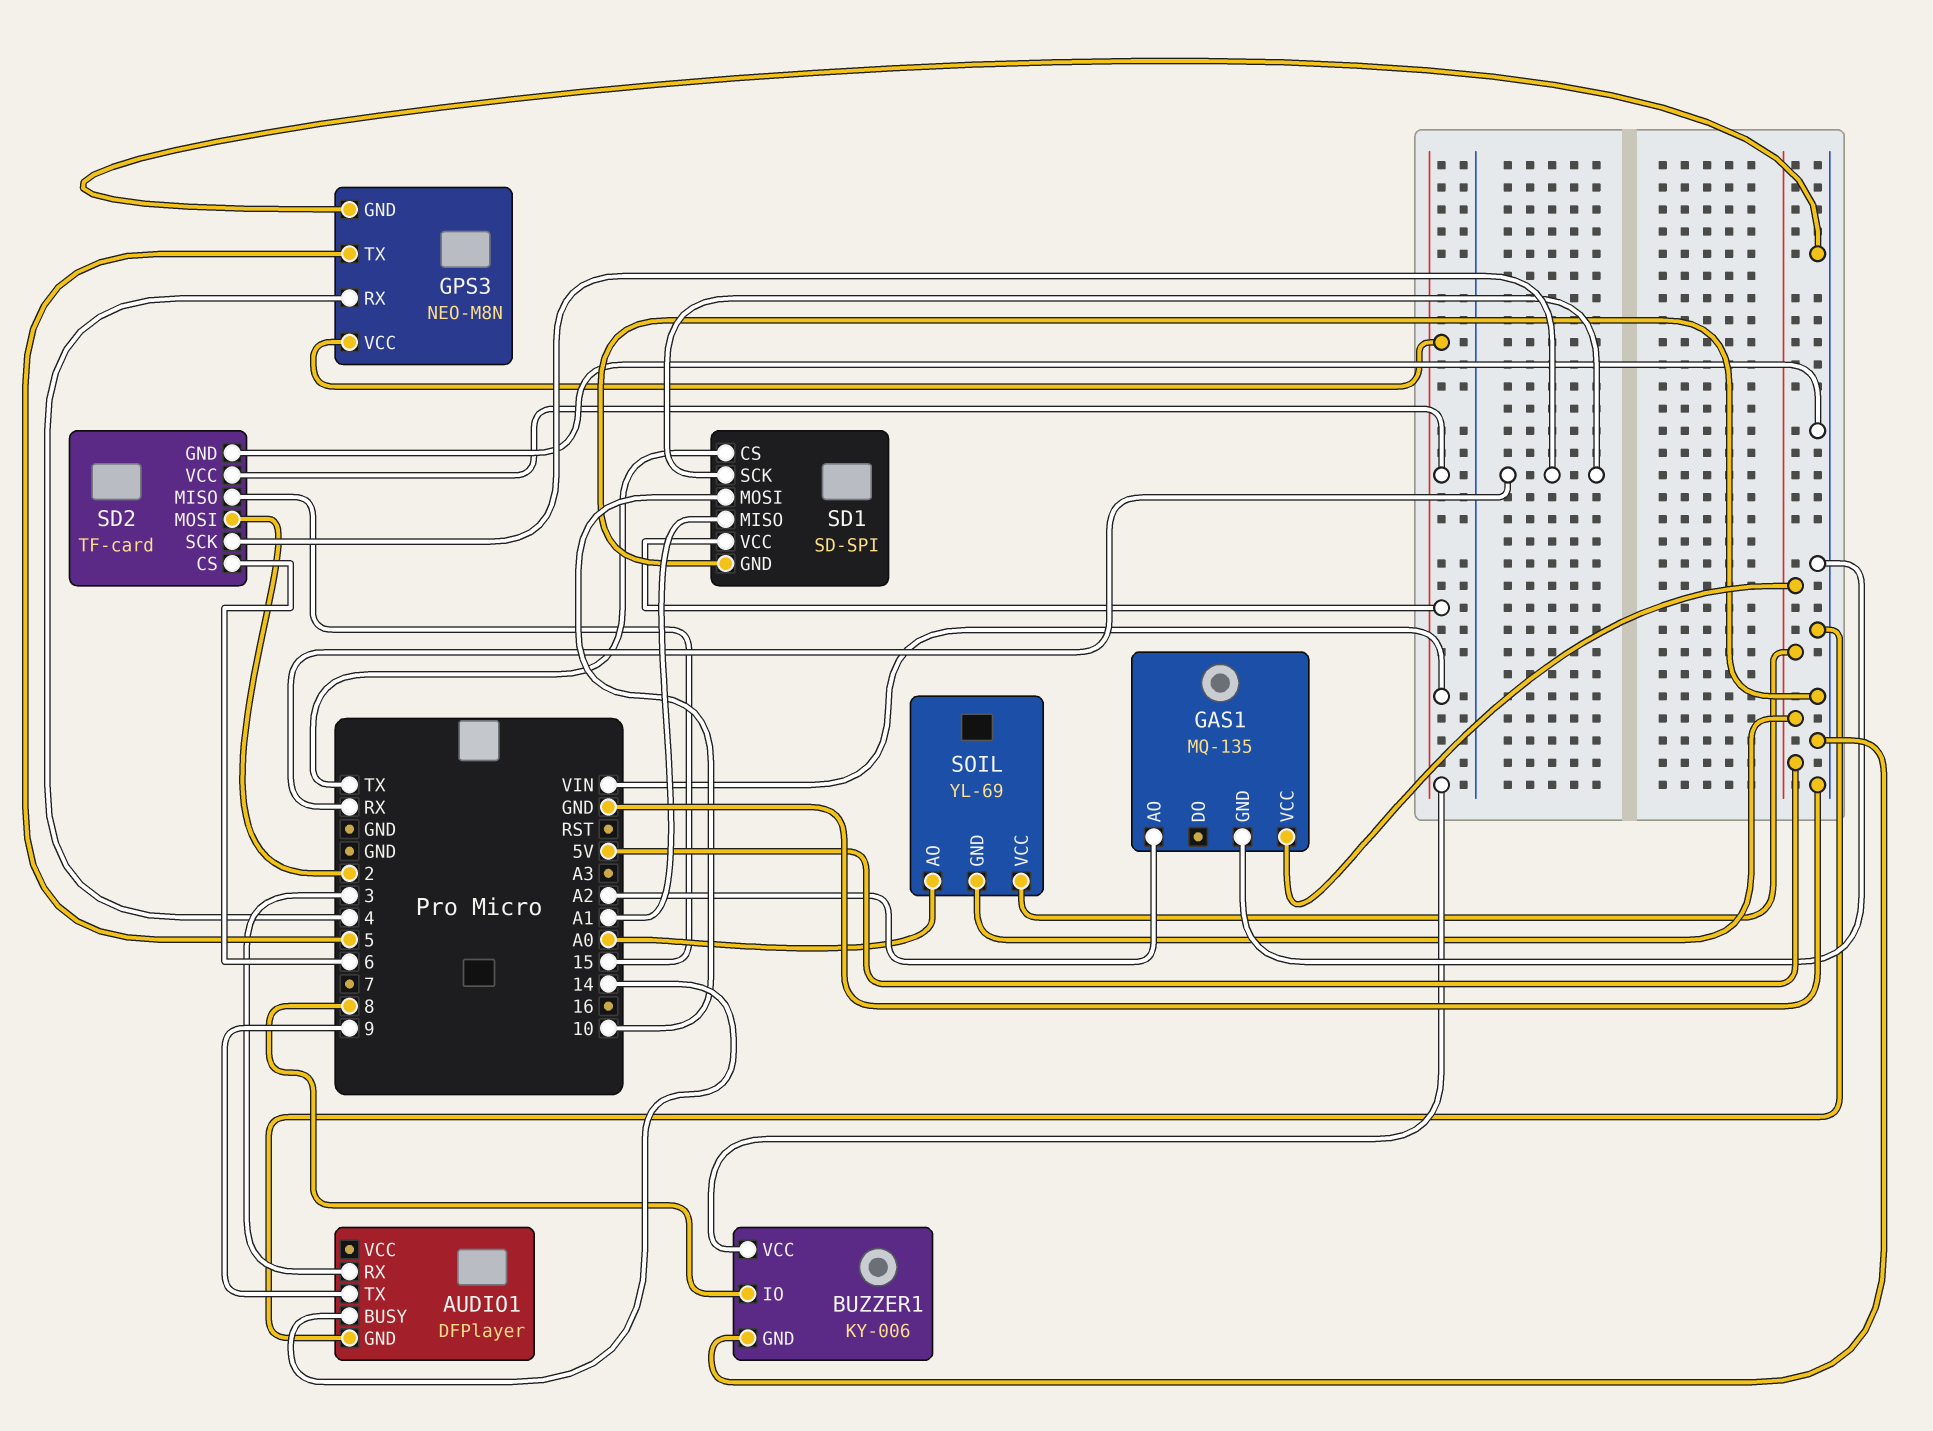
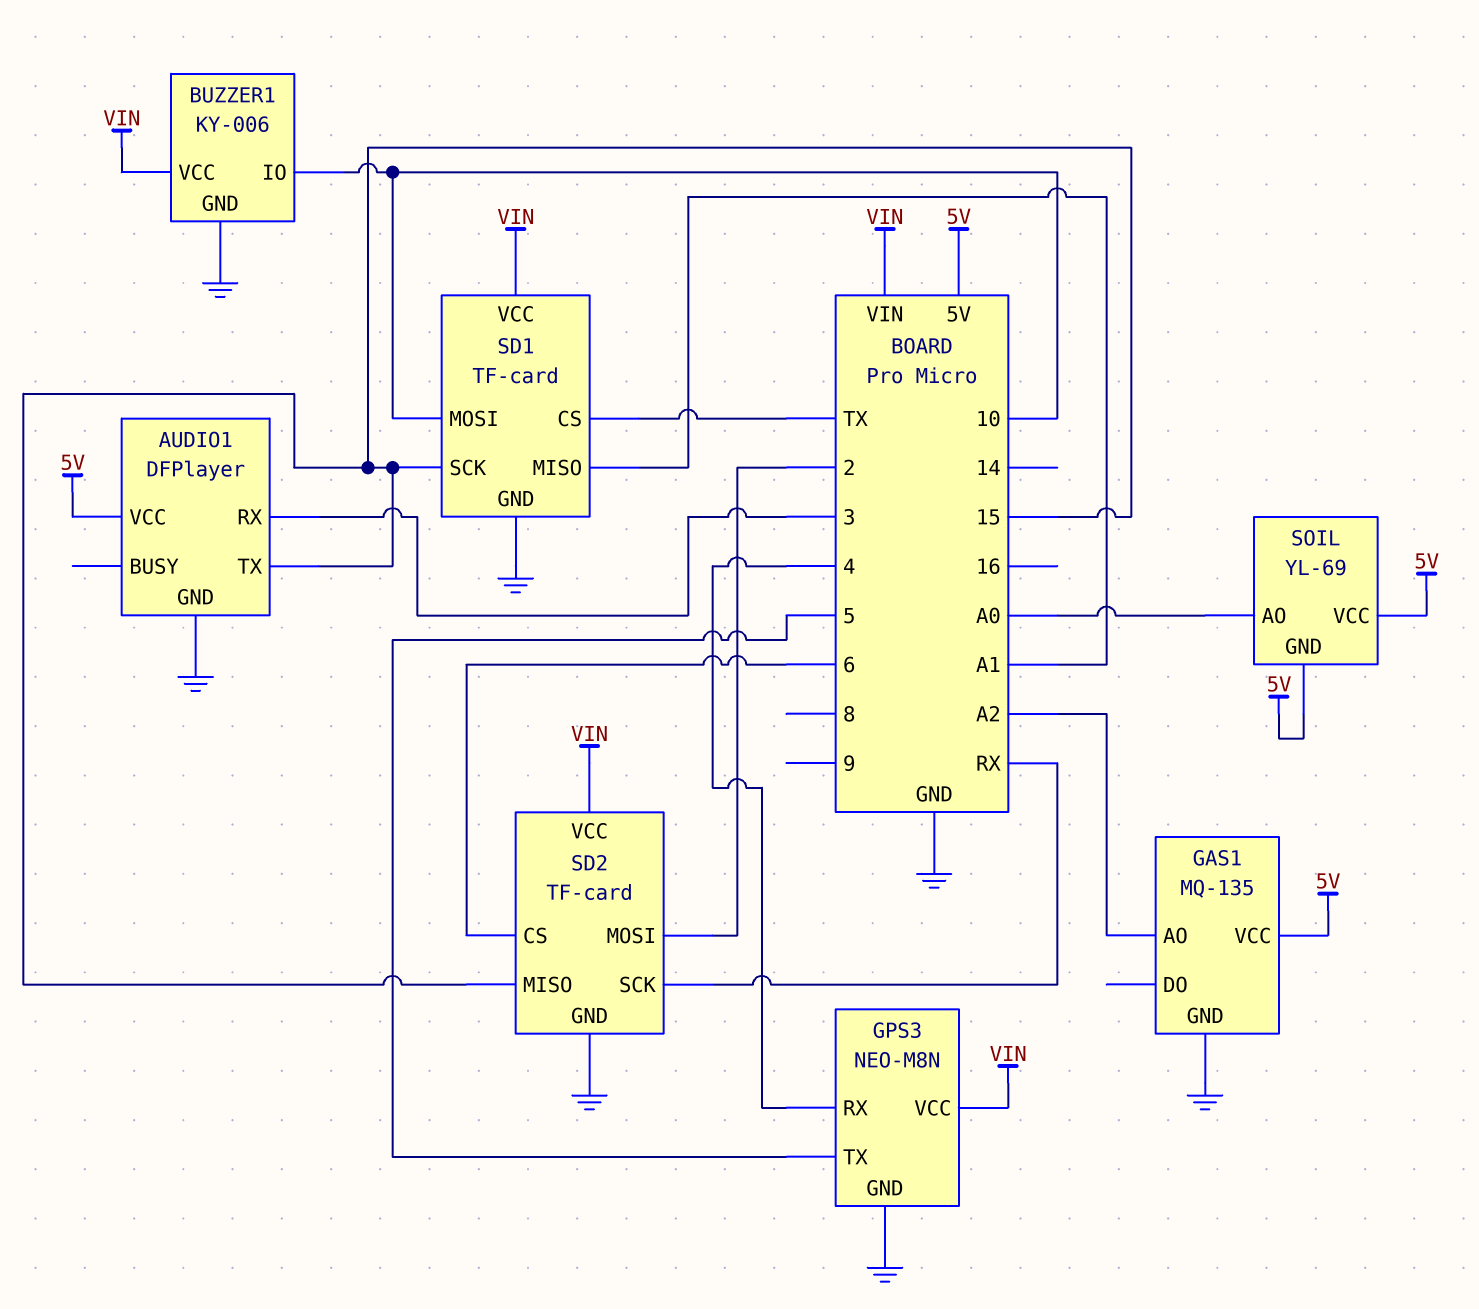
AUDIO1 pin BUSY: 14 -> none
AUDIO1 pin TX: 9 -> 15
AUDIO1 pin VCC: none -> 5V
BUZZER1 pin IO: 8 -> 10
SD1: SD-SPI -> TF-card
SD1 pin SCK: RX -> 15

